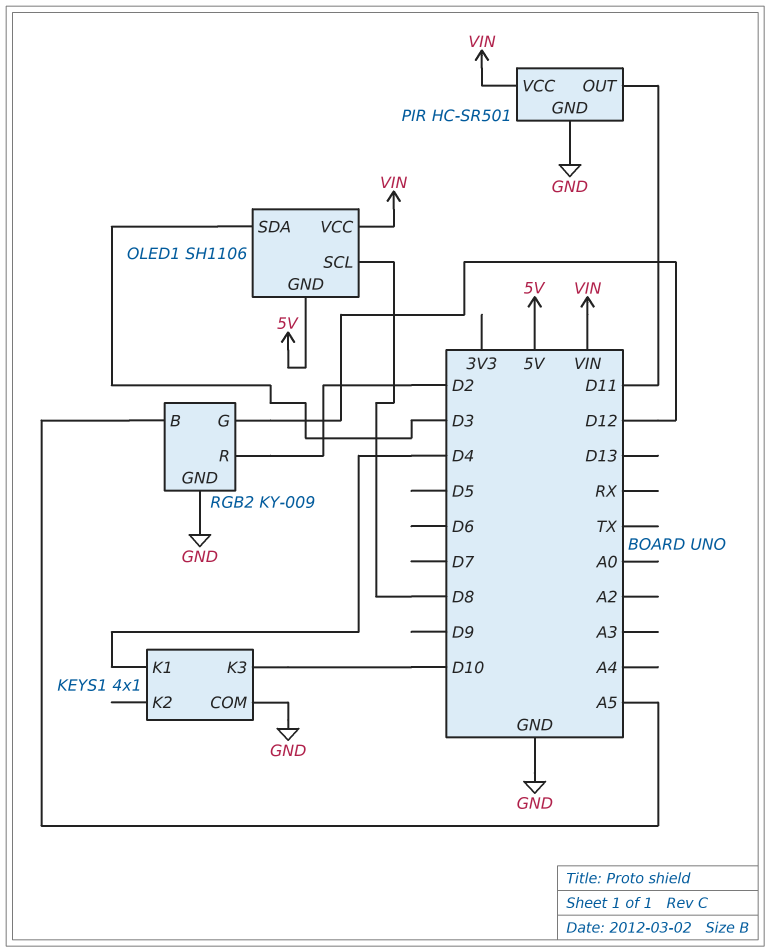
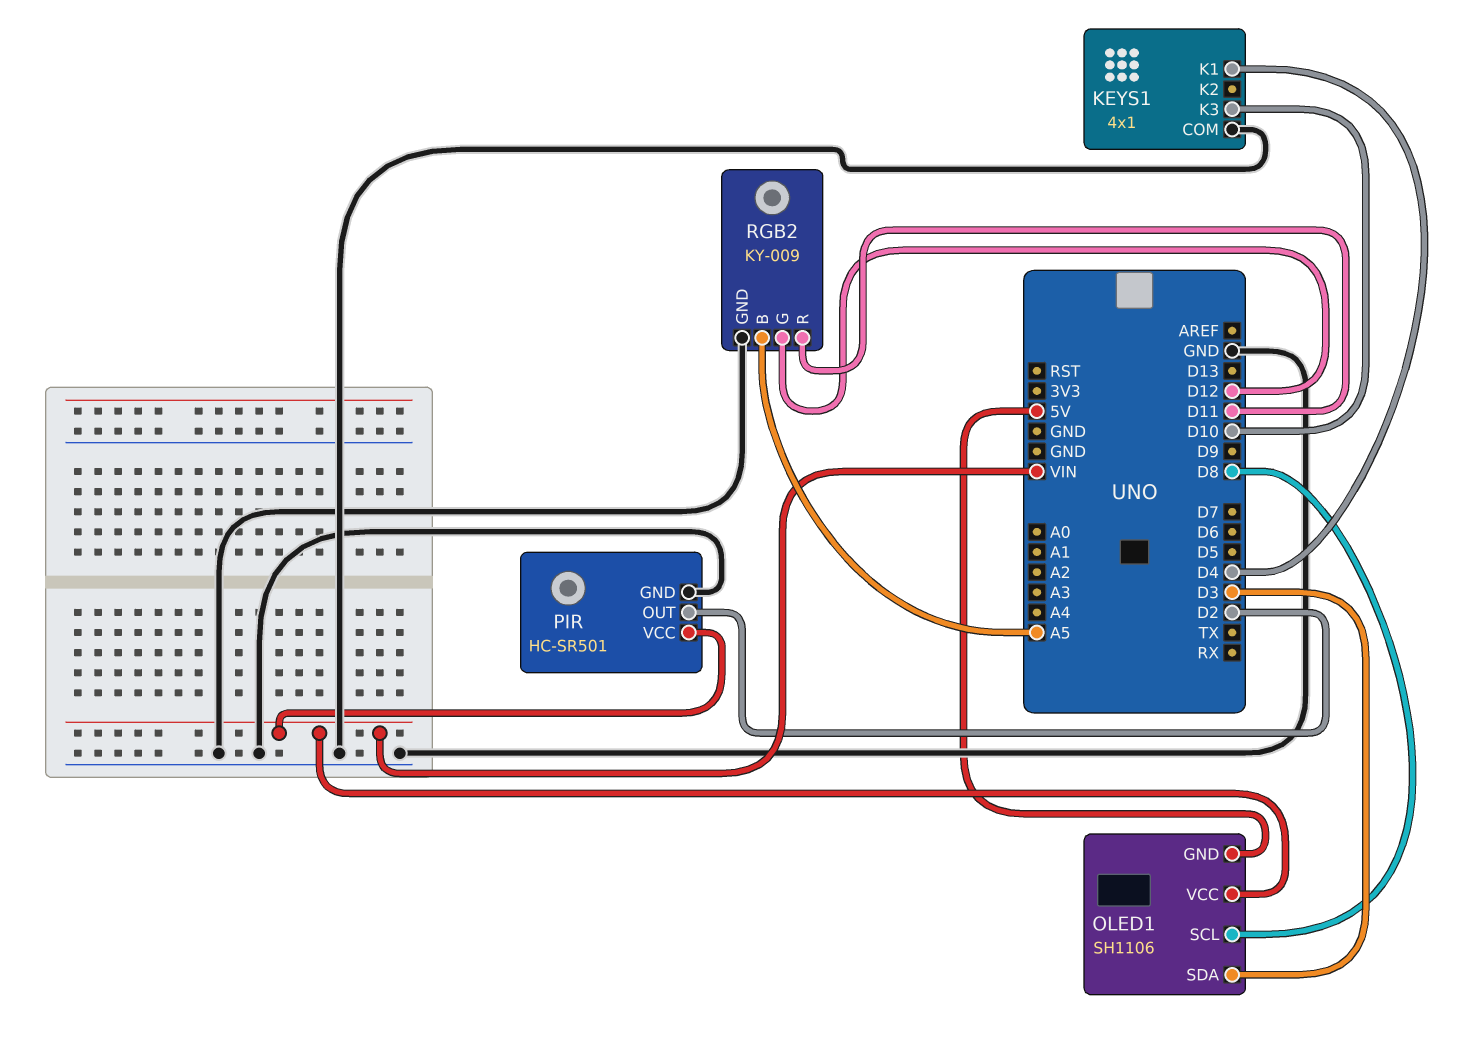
PIR pin OUT: D11 -> D2
RGB2 pin R: D2 -> D11

